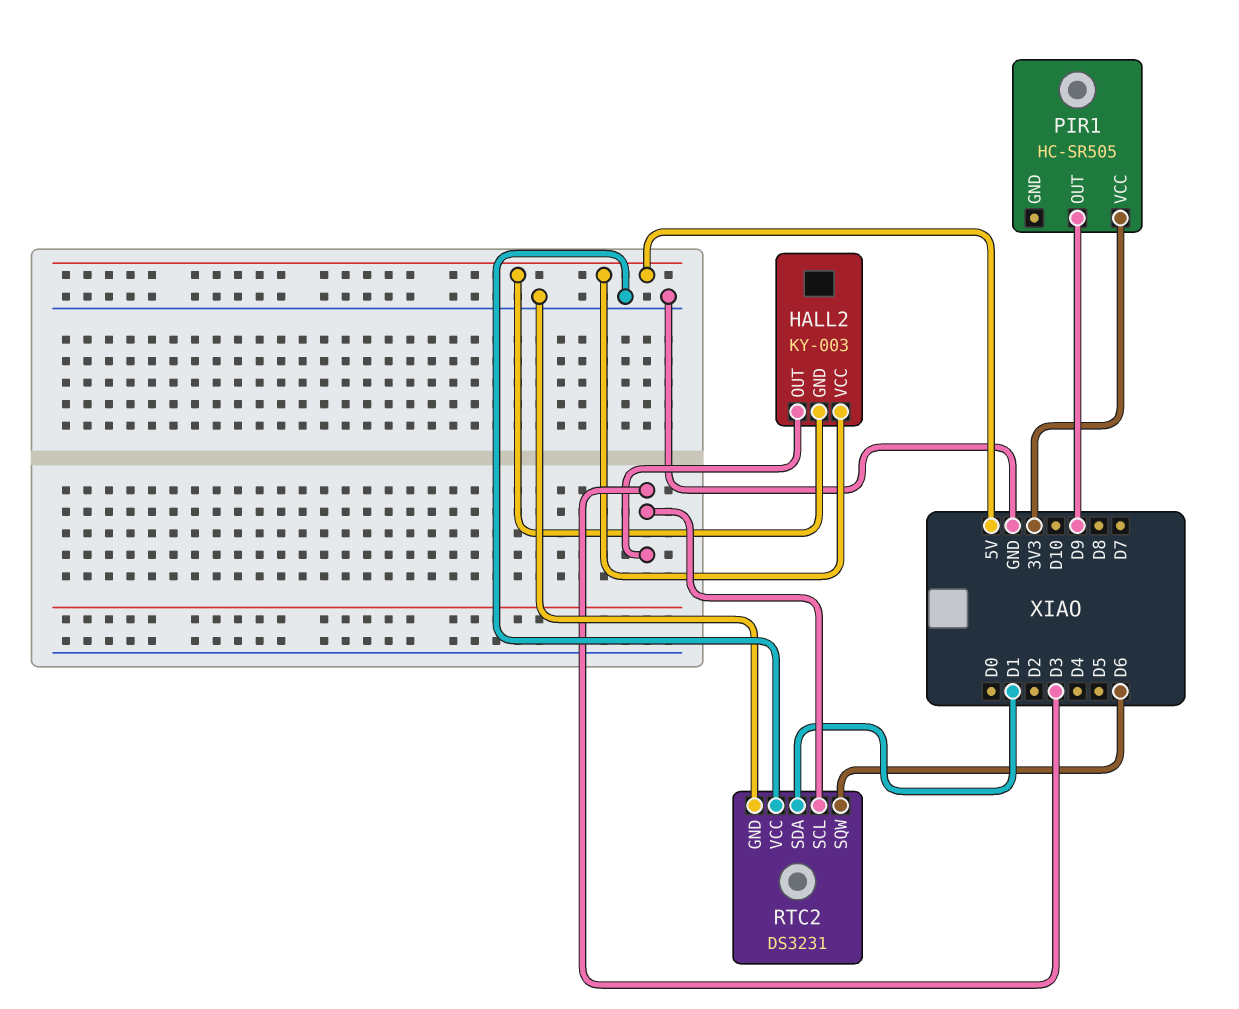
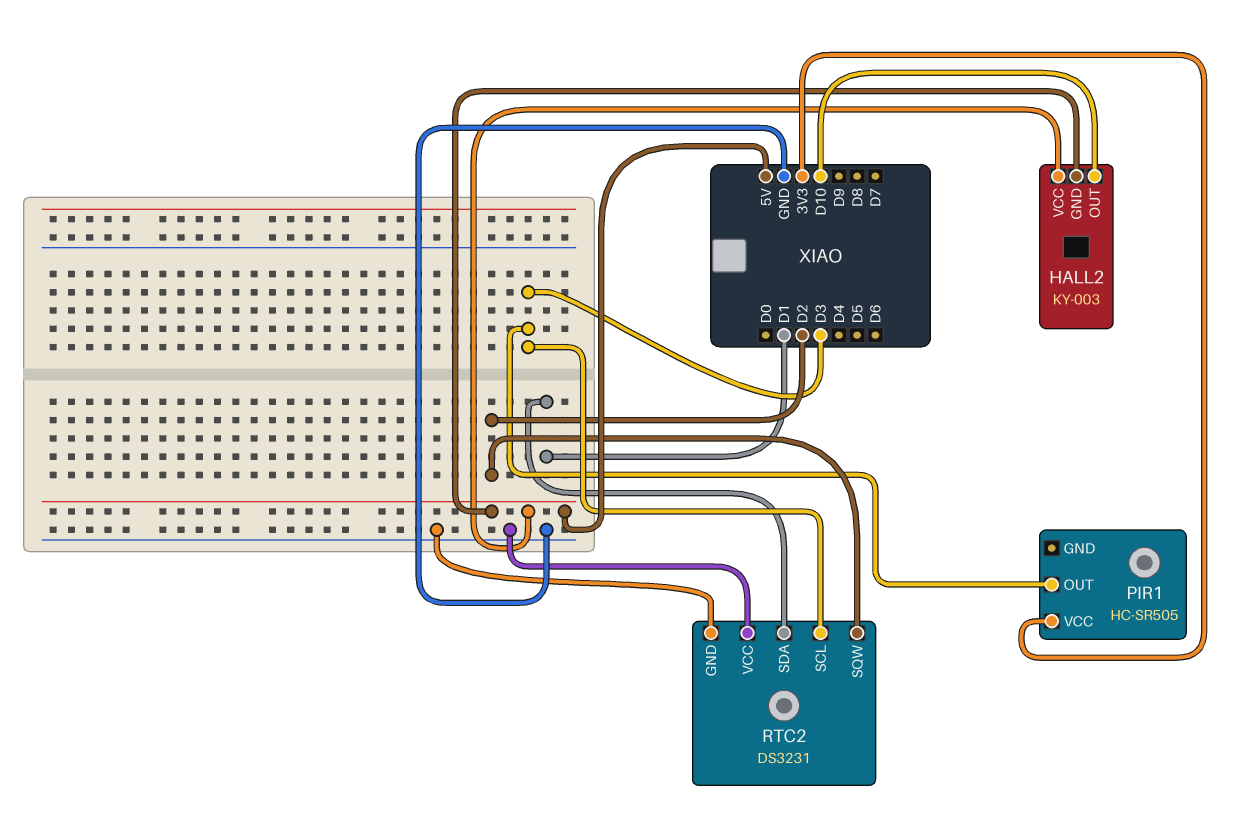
HALL2 pin OUT: D3 -> D10
PIR1 pin OUT: D9 -> D3
RTC2 pin SQW: D6 -> D2

